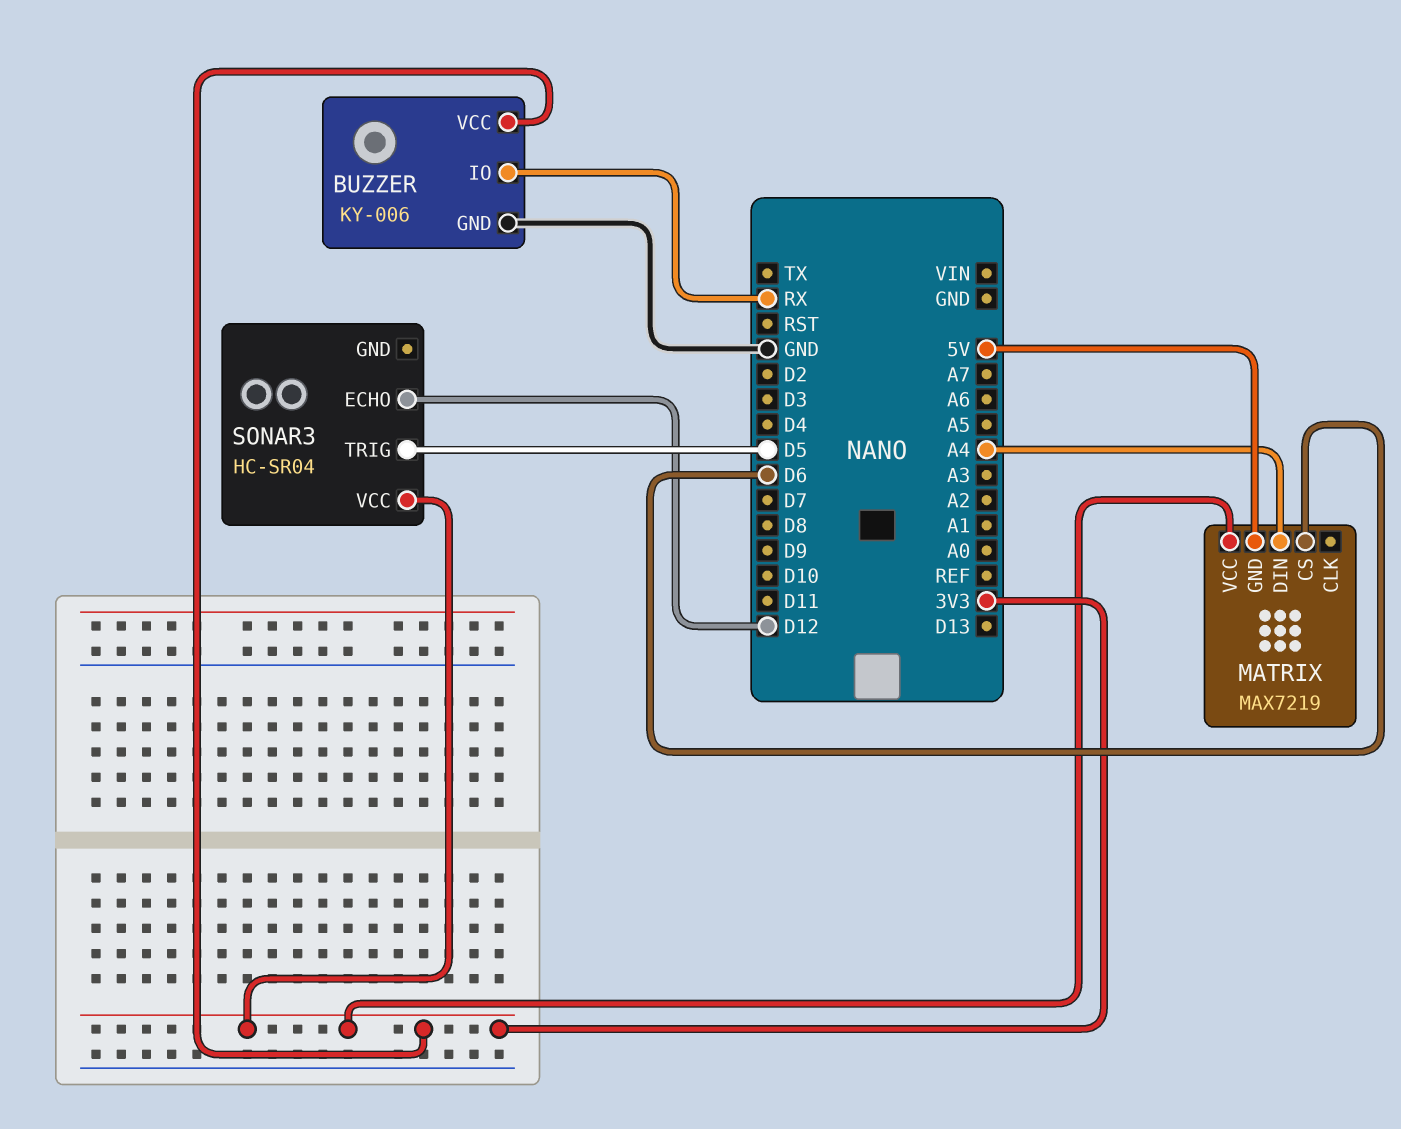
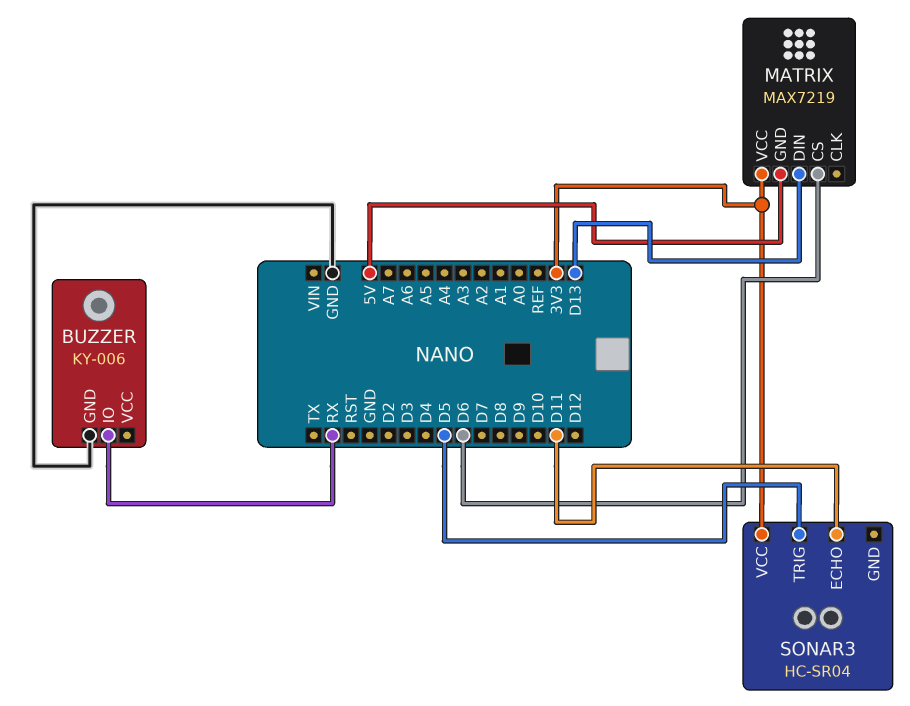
BUZZER pin VCC: 3V3 -> none
MATRIX pin DIN: A4 -> D13
SONAR3 pin ECHO: D12 -> D11

